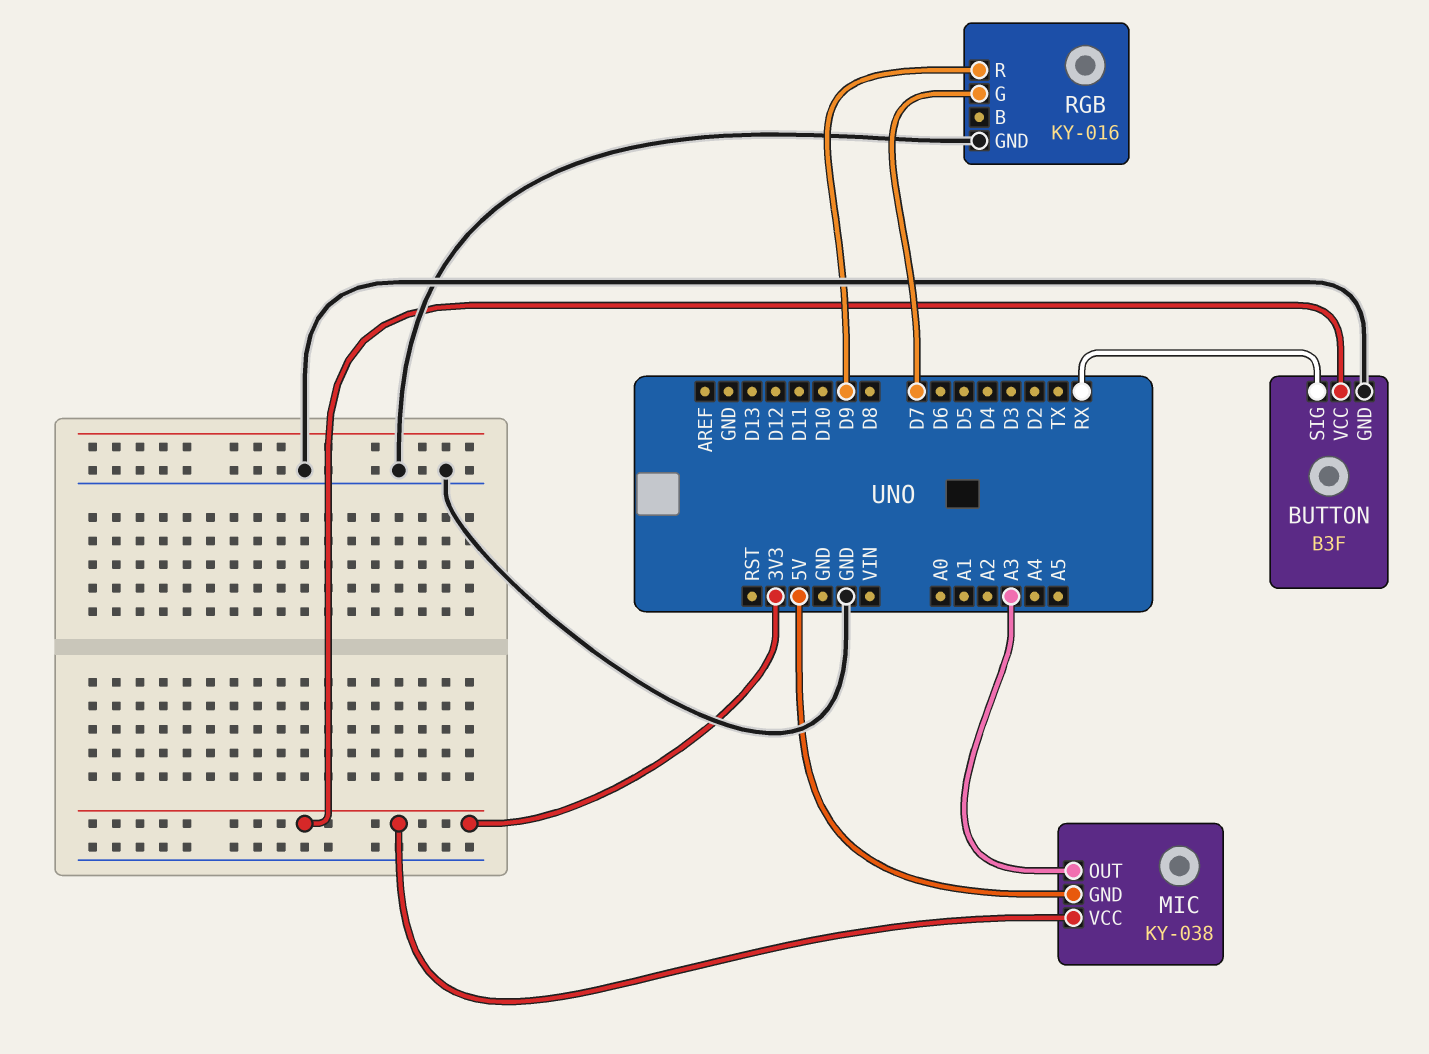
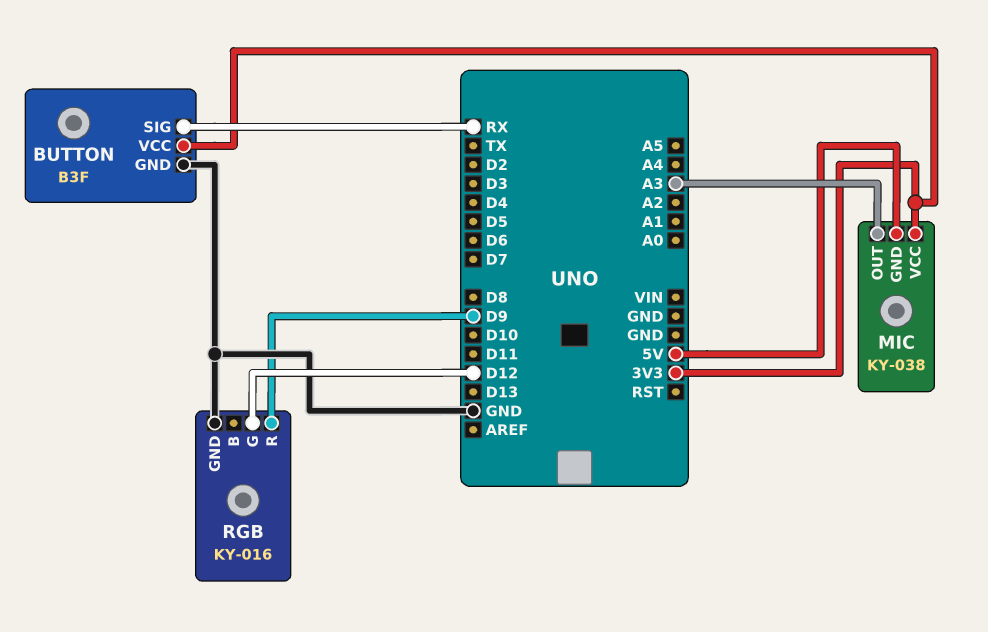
RGB pin G: D7 -> D12

